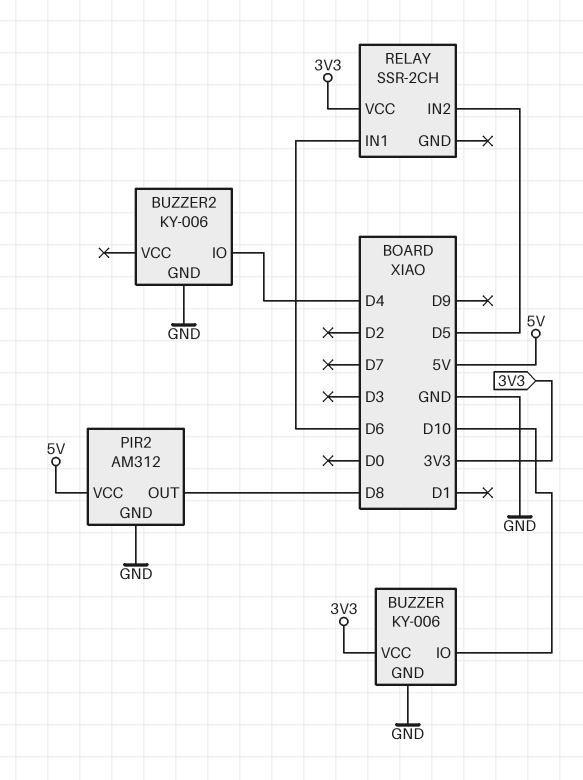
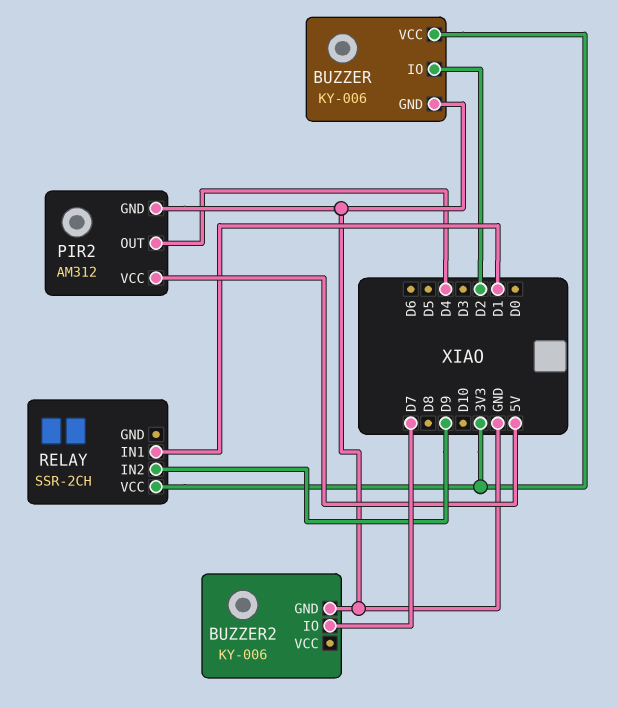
BUZZER pin IO: D10 -> D2
BUZZER2 pin IO: D4 -> D7
PIR2 pin OUT: D8 -> D4
RELAY pin IN1: D6 -> D1
RELAY pin IN2: D5 -> D9

